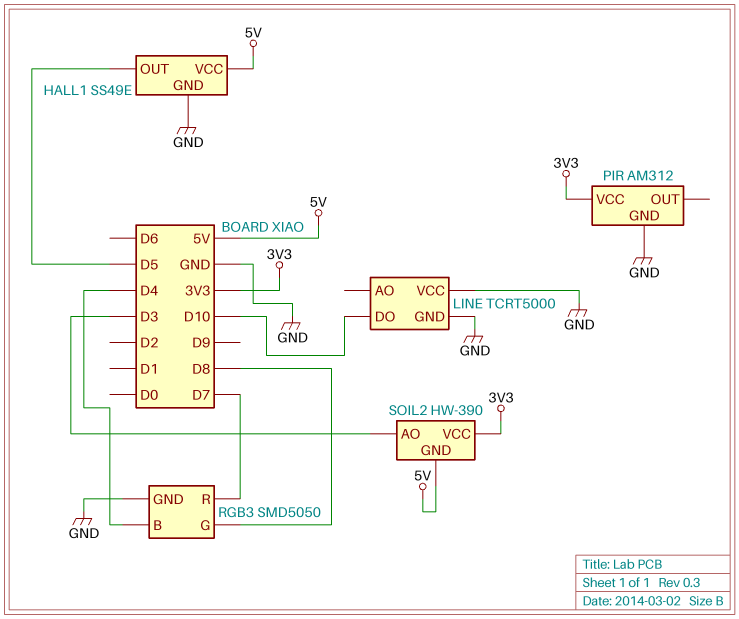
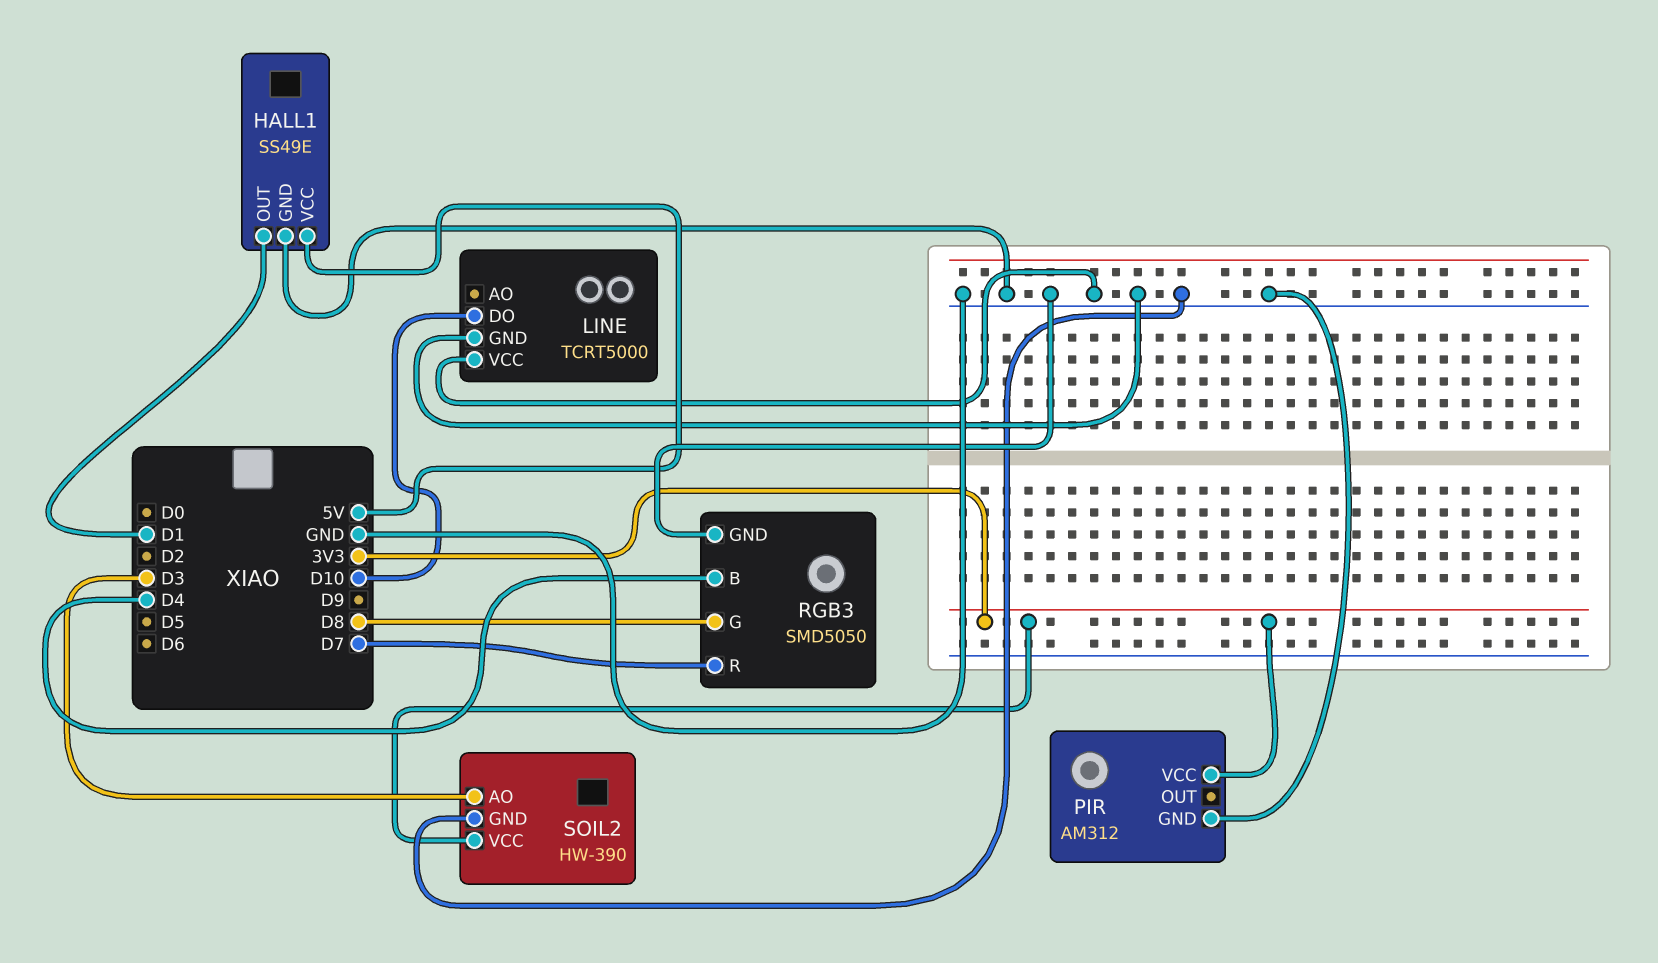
HALL1 pin OUT: D5 -> D1
SOIL2 pin GND: 5V -> GND

